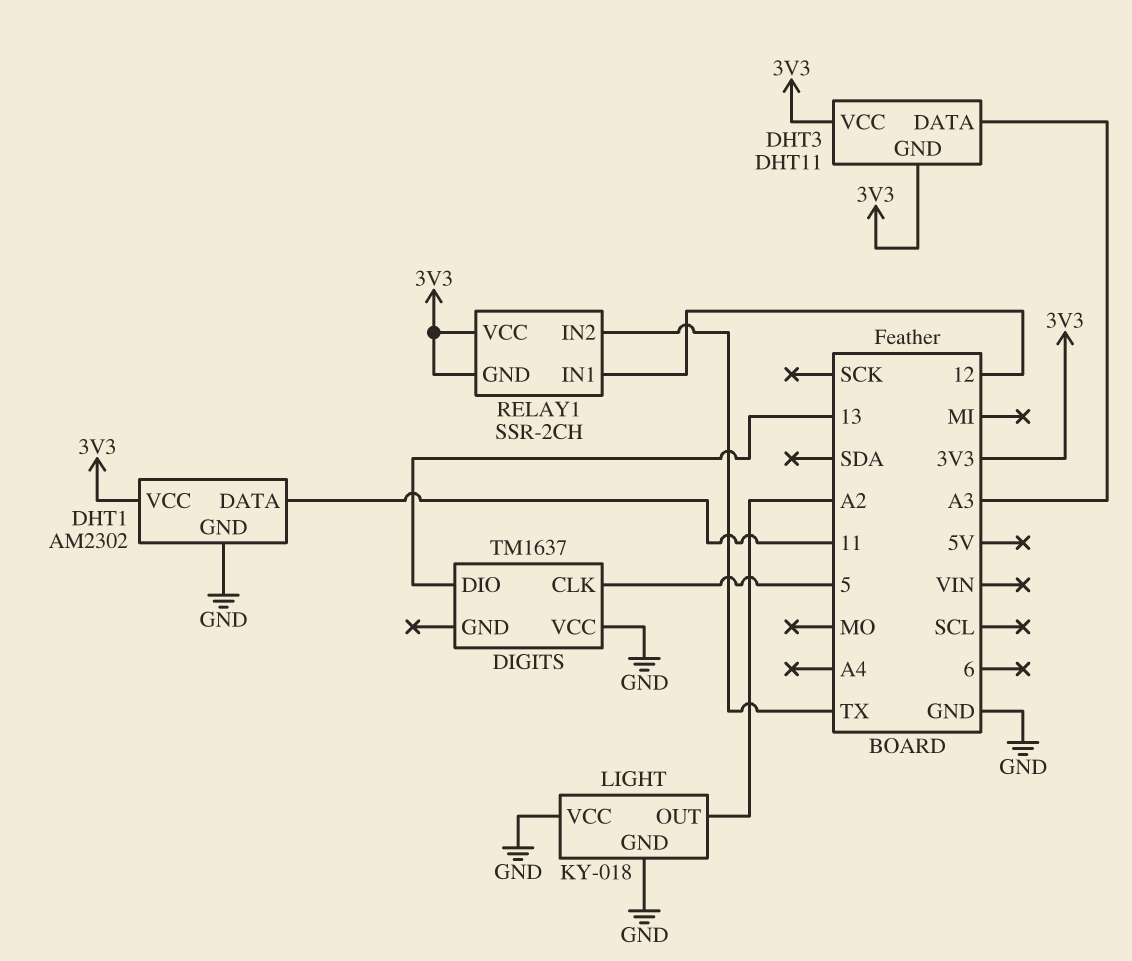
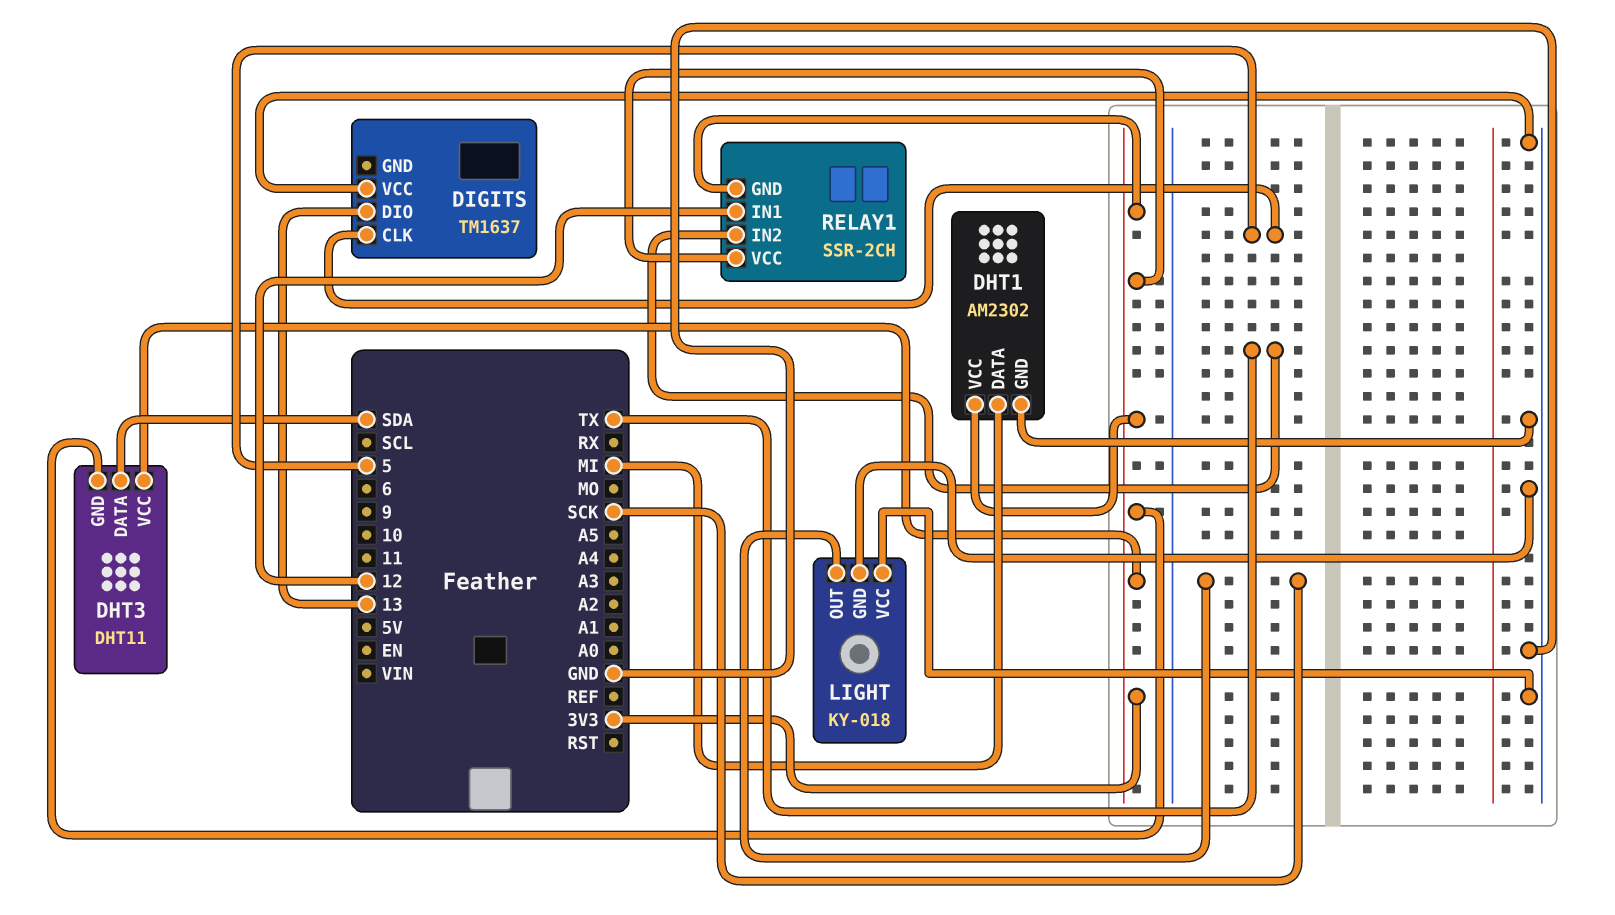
DHT1 pin DATA: 11 -> MI
DHT3 pin DATA: A3 -> SDA
LIGHT pin OUT: A2 -> SCK

